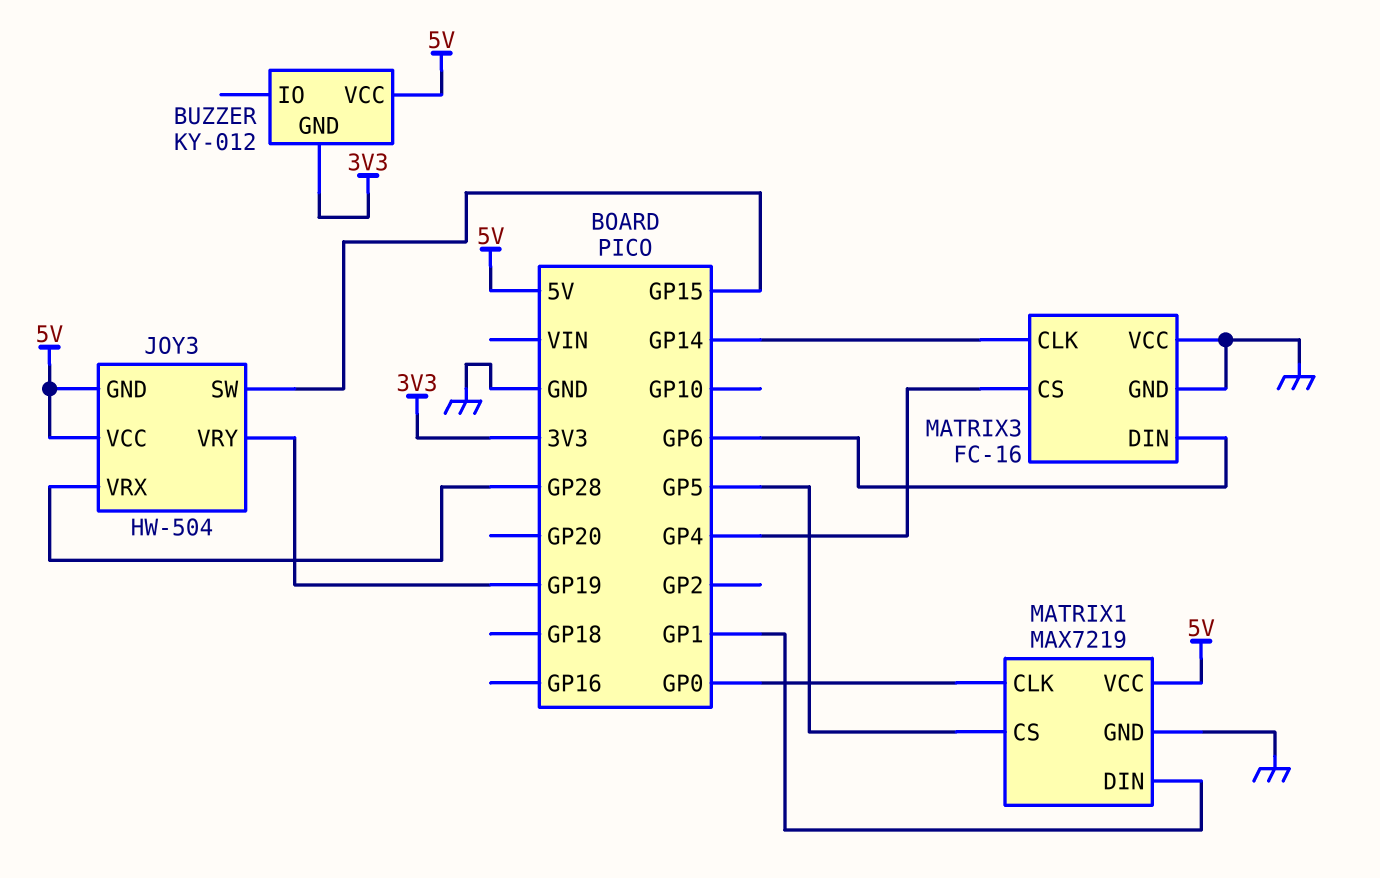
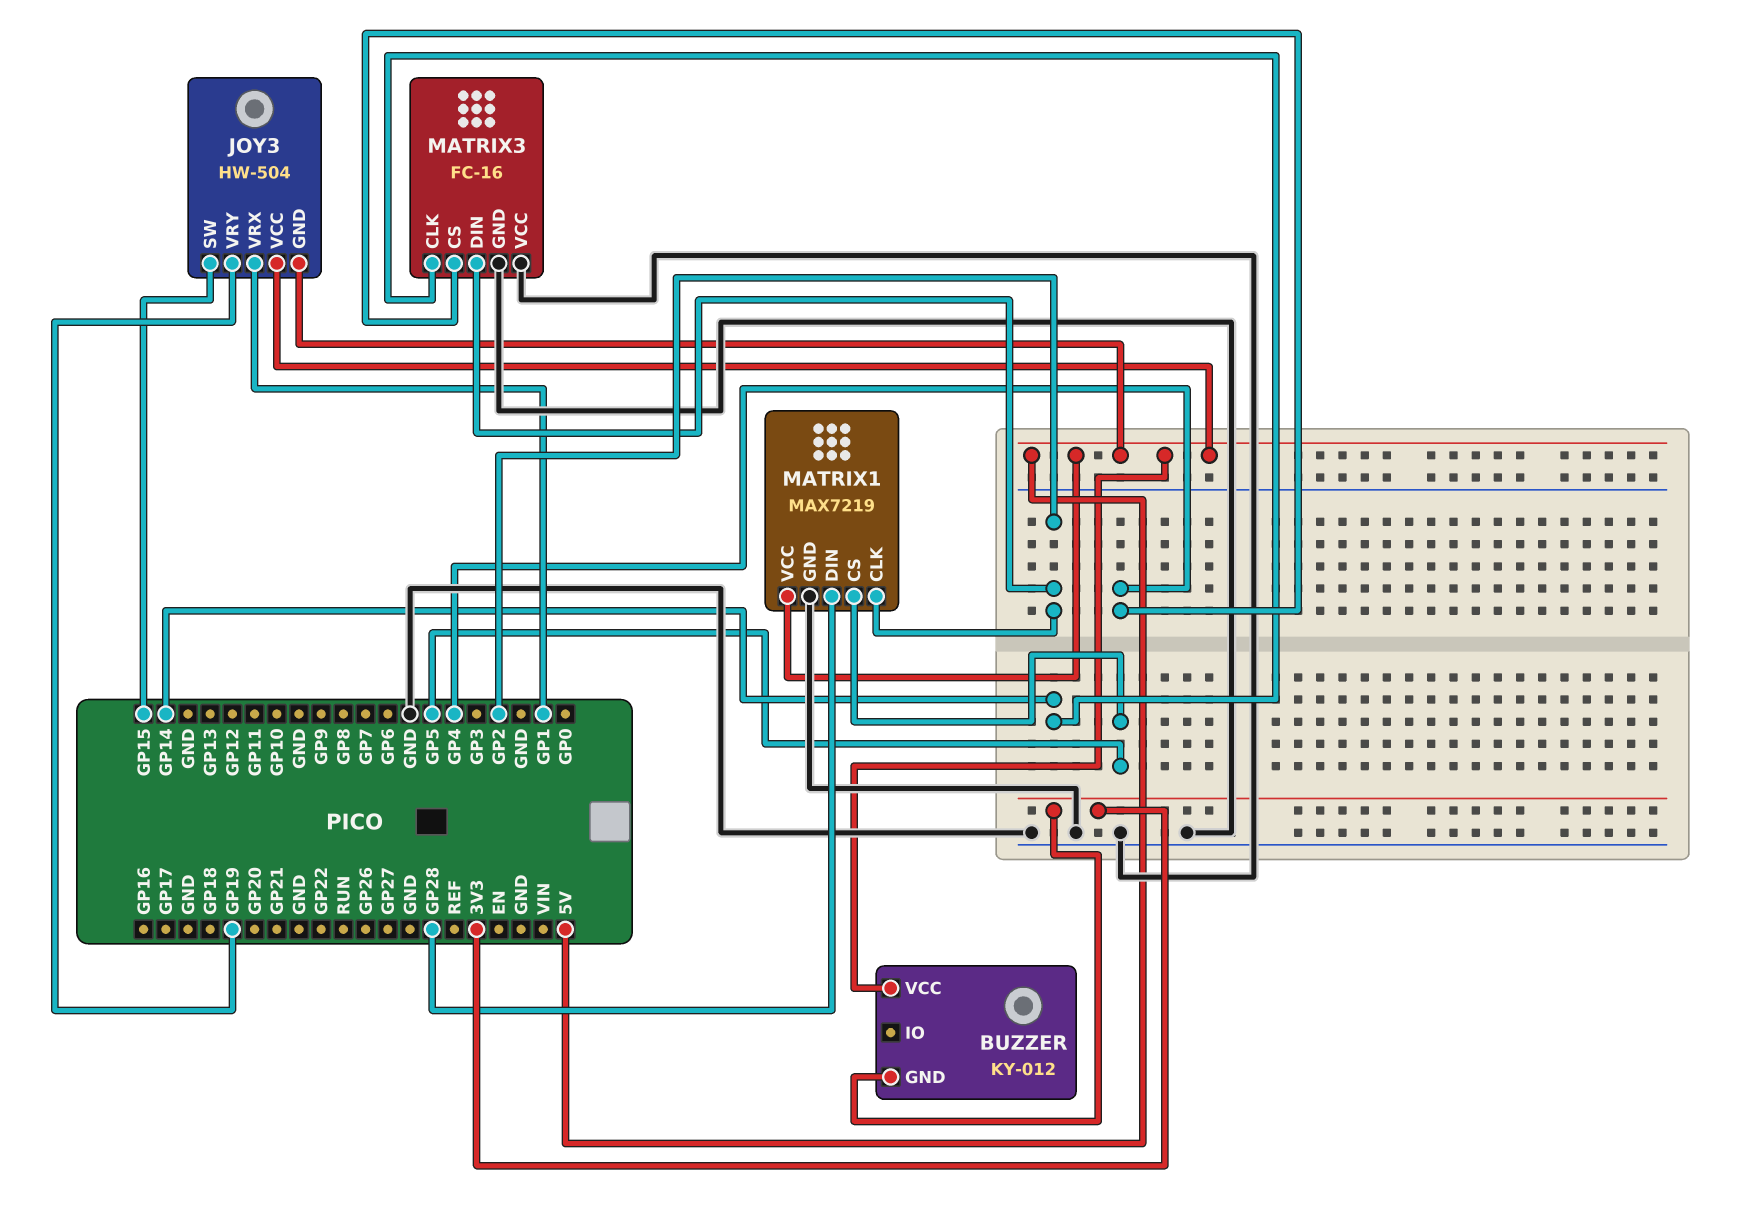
JOY3 pin VRX: GP28 -> GP1
MATRIX1 pin CLK: GP0 -> GP2
MATRIX1 pin DIN: GP1 -> GP28
MATRIX3 pin DIN: GP6 -> GP2

